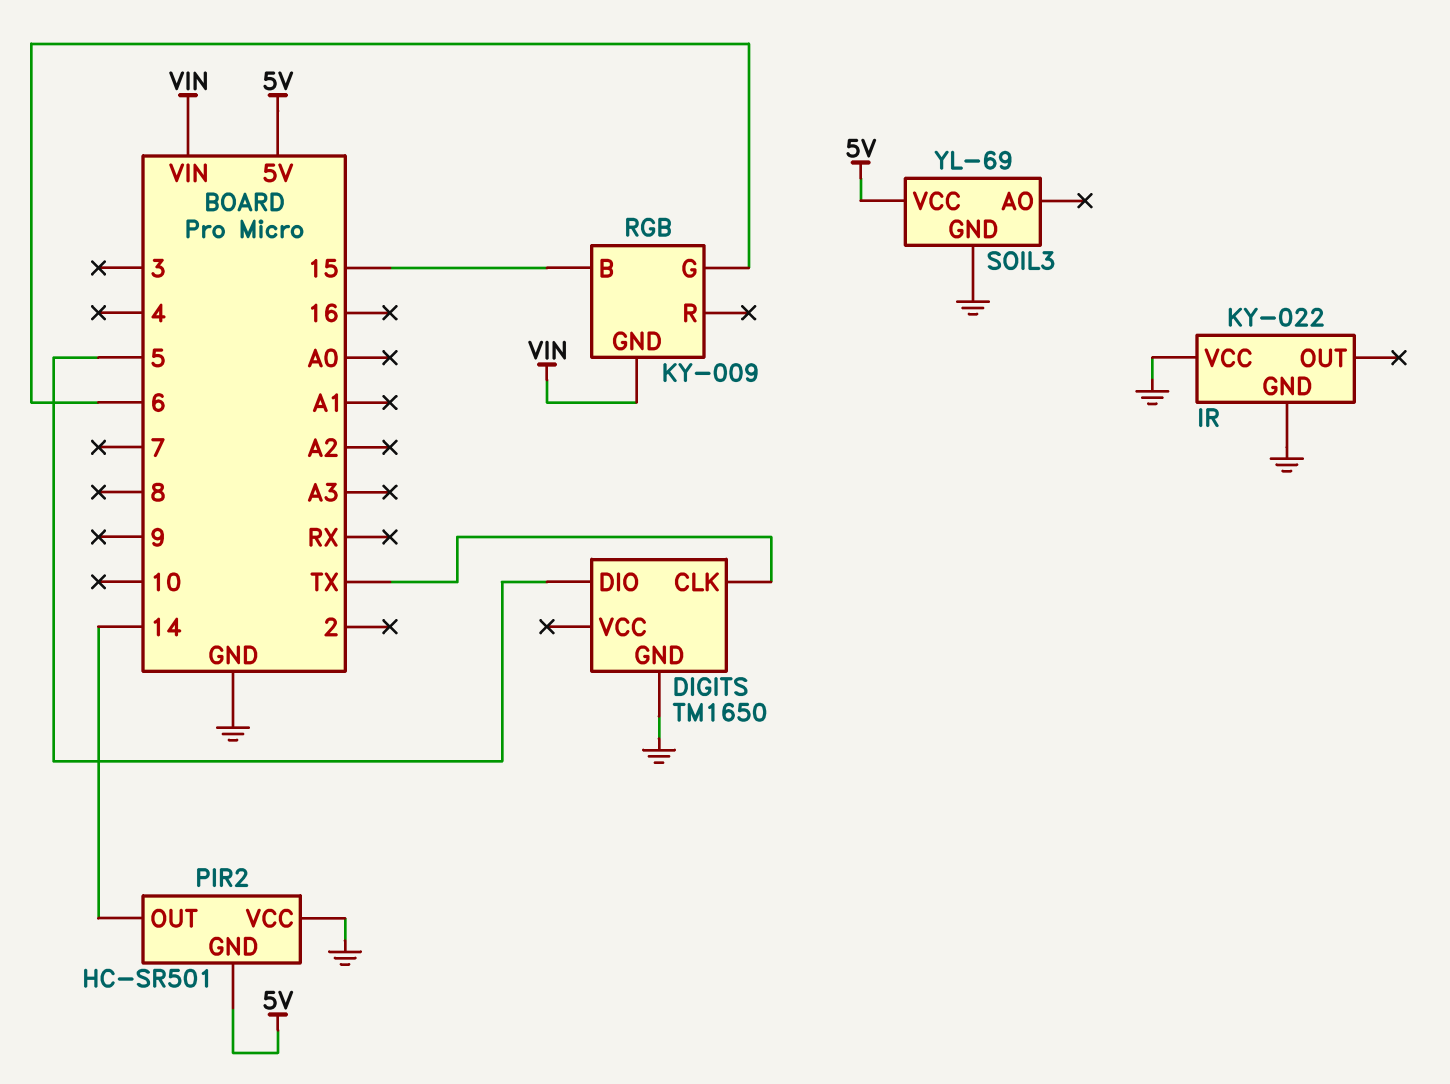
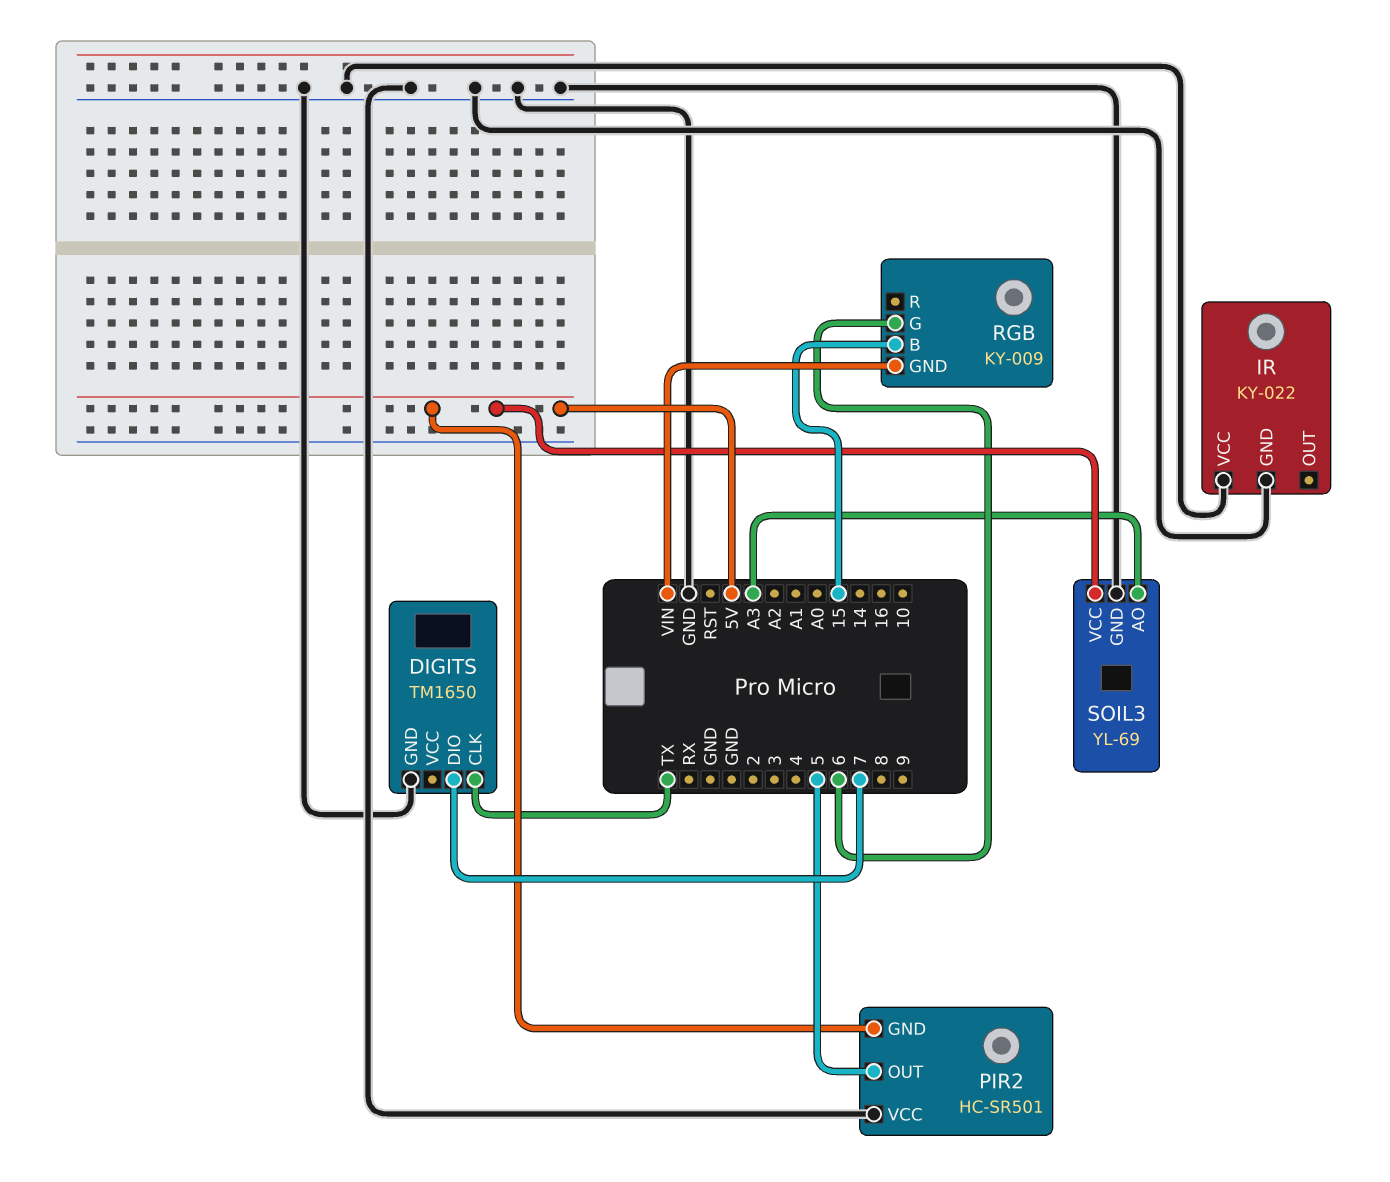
DIGITS pin DIO: 5 -> 7
PIR2 pin OUT: 14 -> 5
SOIL3 pin AO: none -> A3

